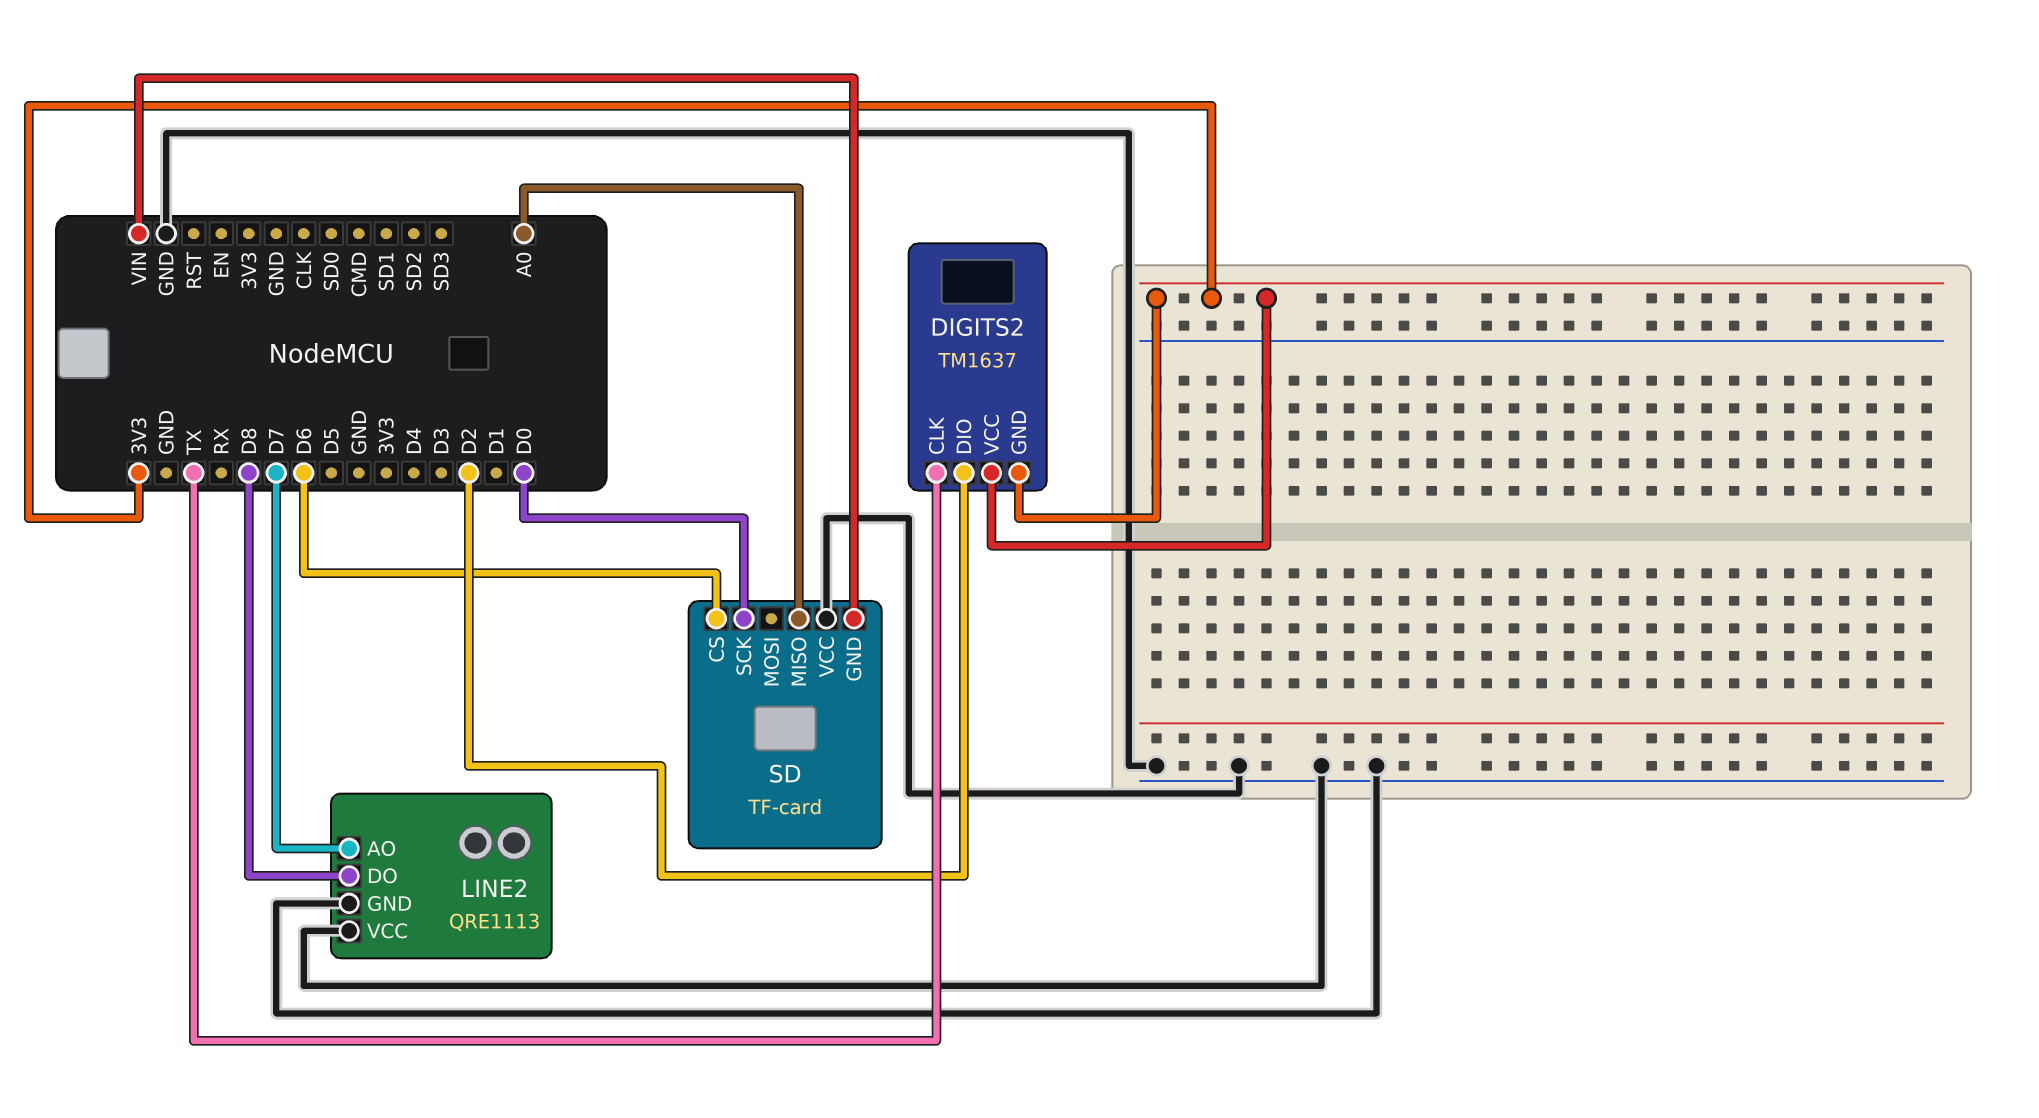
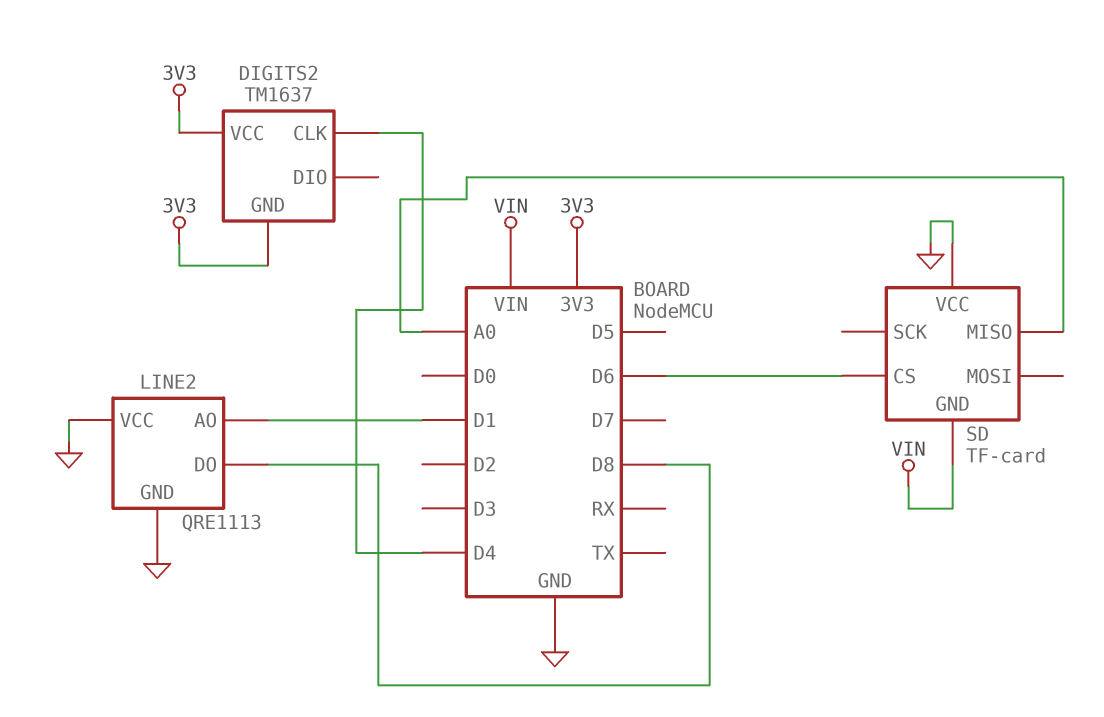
DIGITS2 pin CLK: TX -> D4
DIGITS2 pin DIO: D2 -> none
LINE2 pin AO: D7 -> D1
SD pin SCK: D0 -> none

